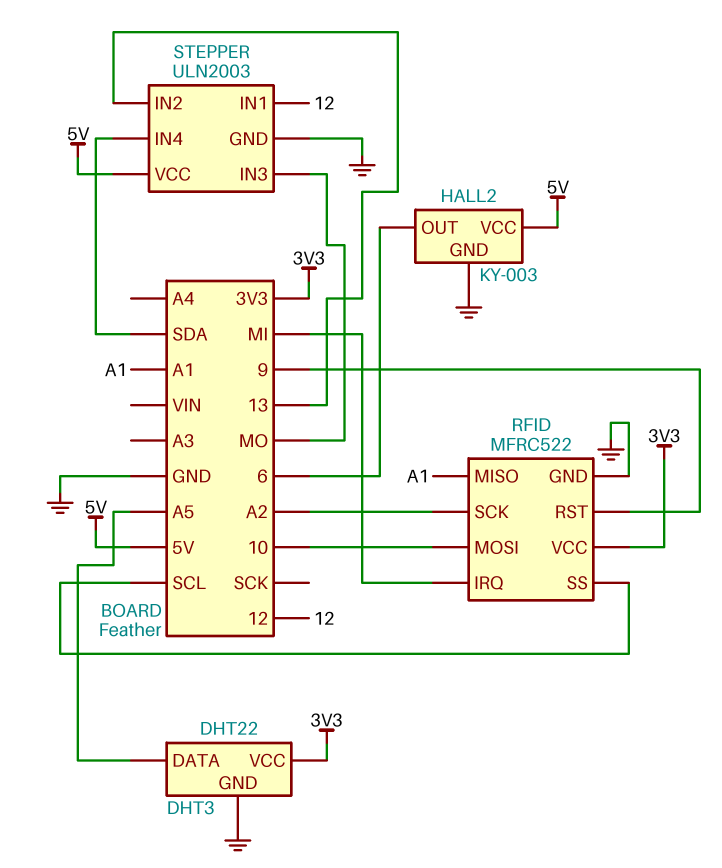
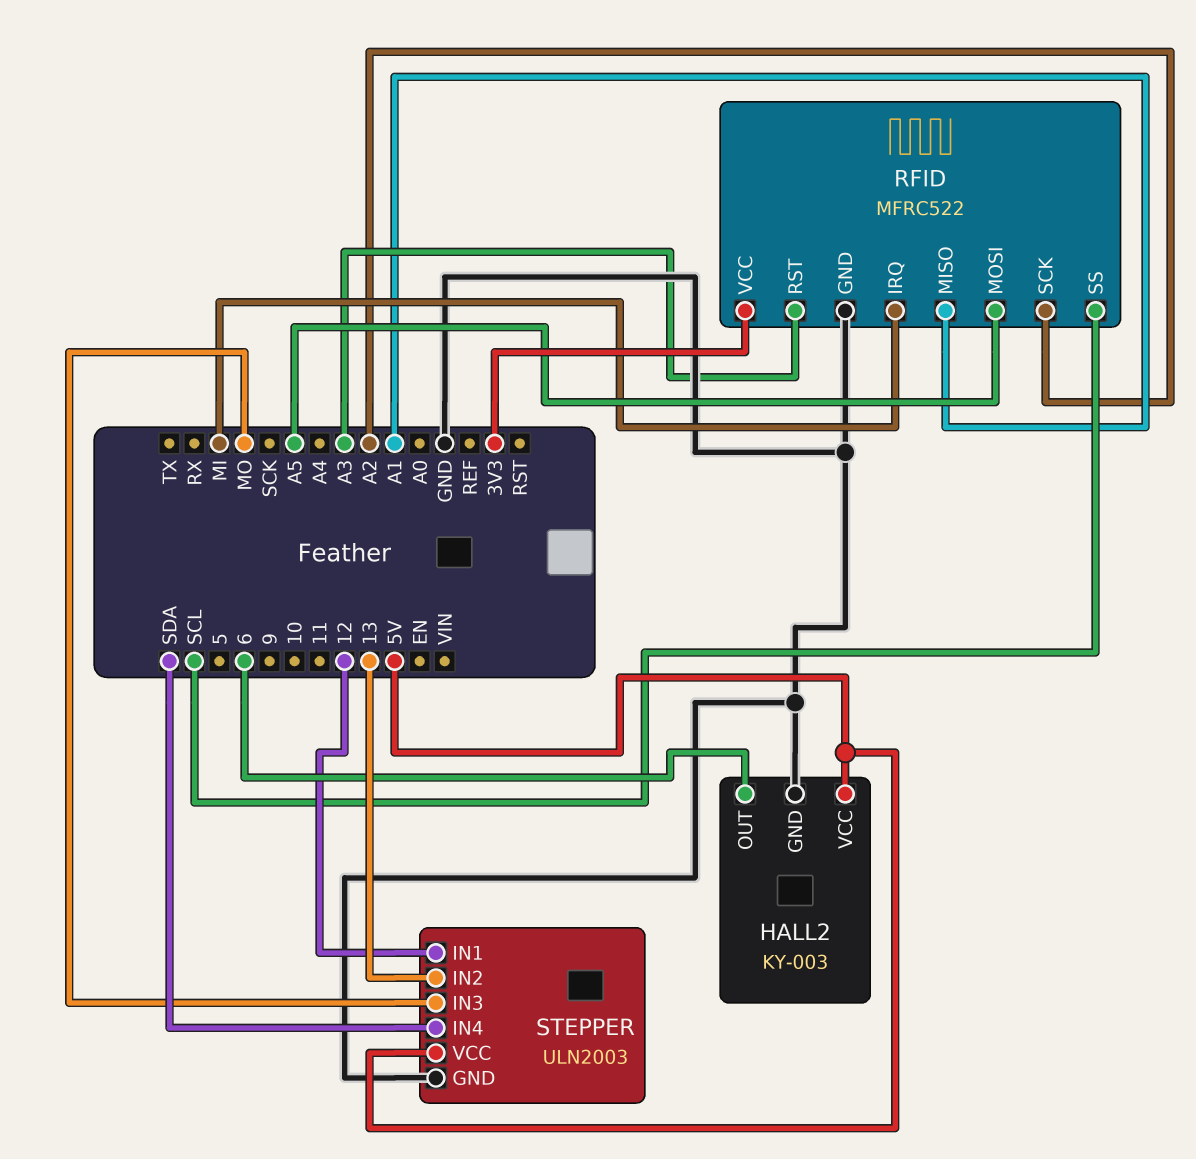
DHT3: DHT22 -> none
DHT3 pin DATA: A5 -> none
DHT3 pin GND: GND -> none
DHT3 pin VCC: 3V3 -> none
RFID pin MOSI: 10 -> A5
RFID pin RST: 9 -> A3

